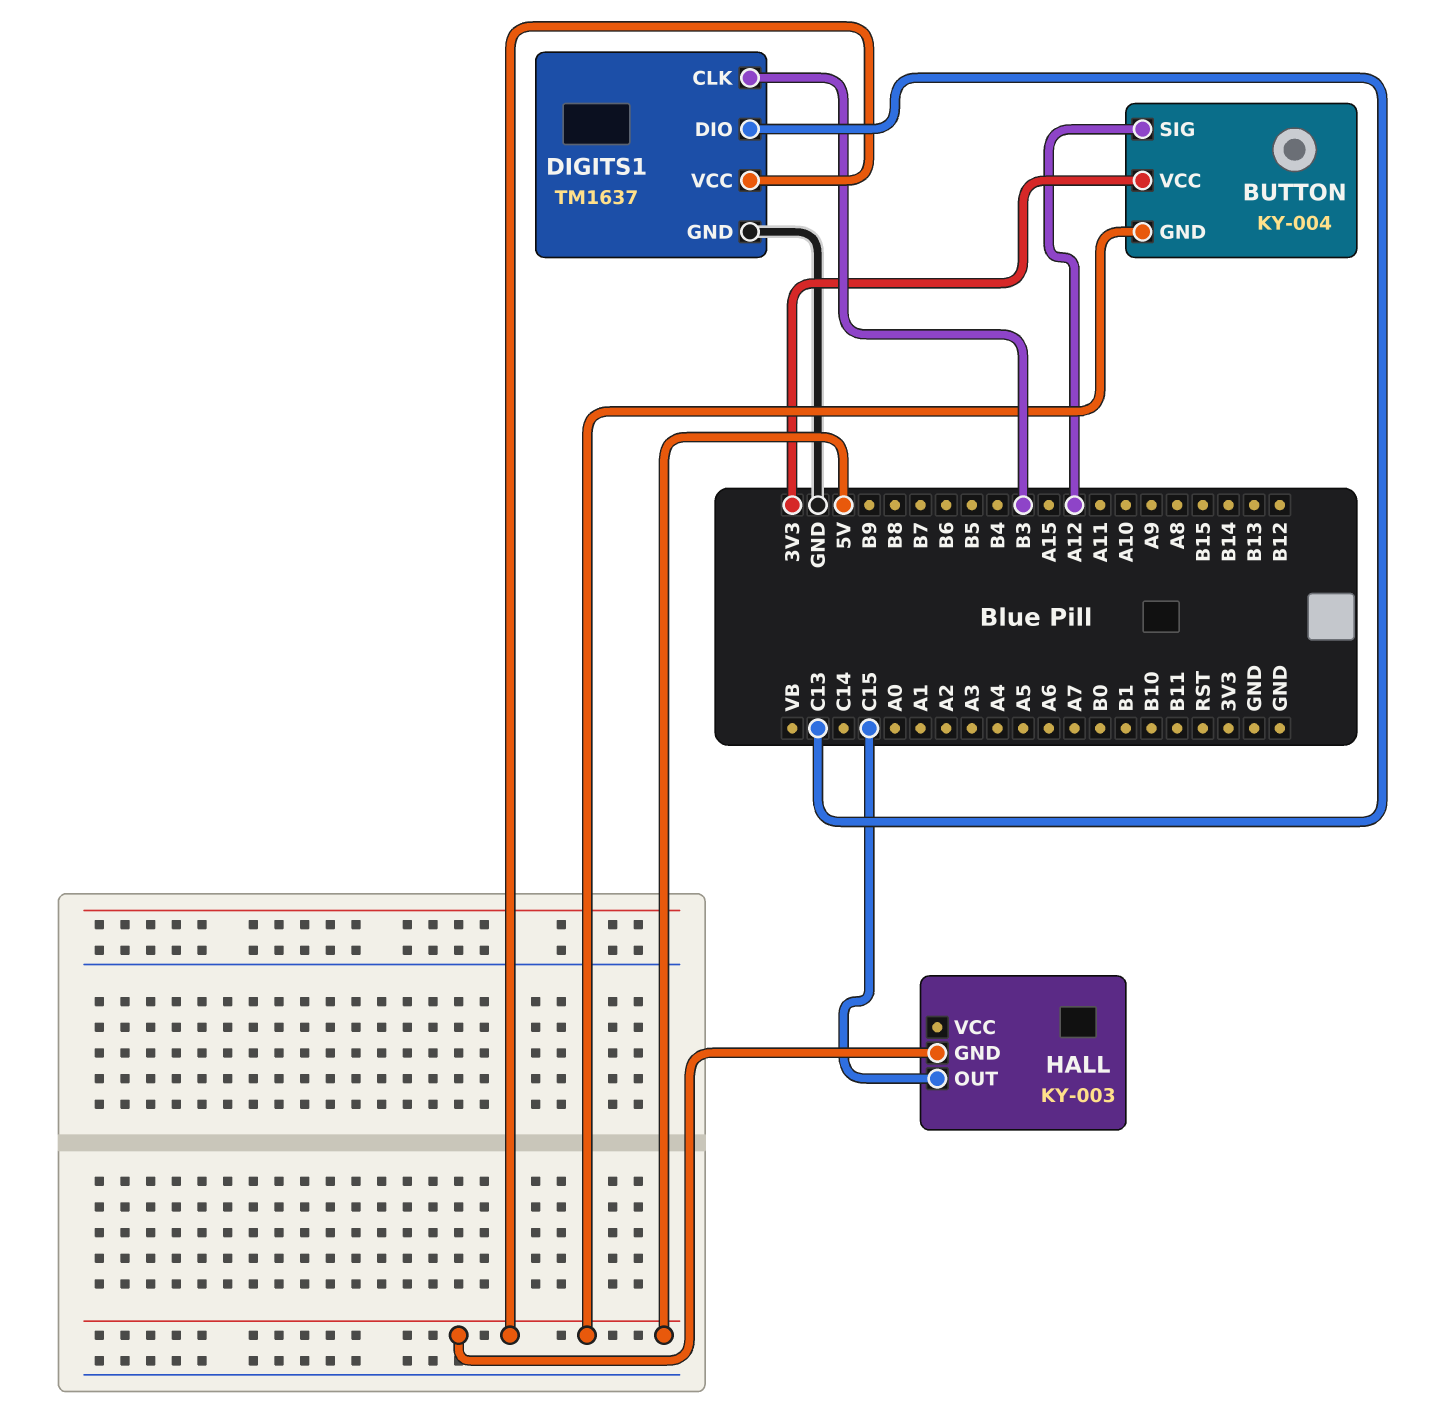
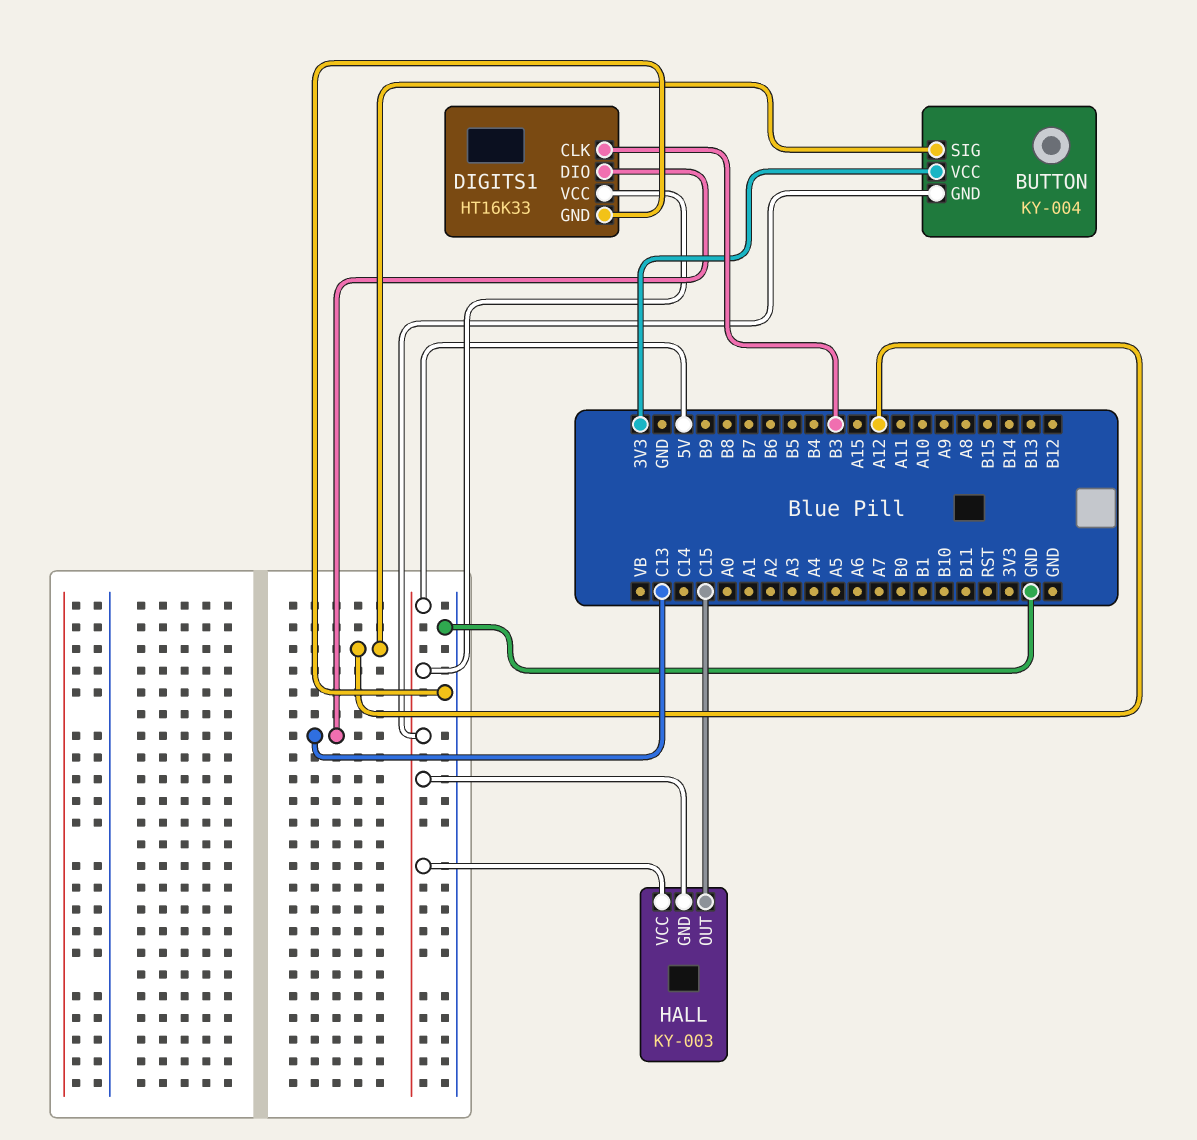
DIGITS1: TM1637 -> HT16K33
HALL pin VCC: none -> 5V

